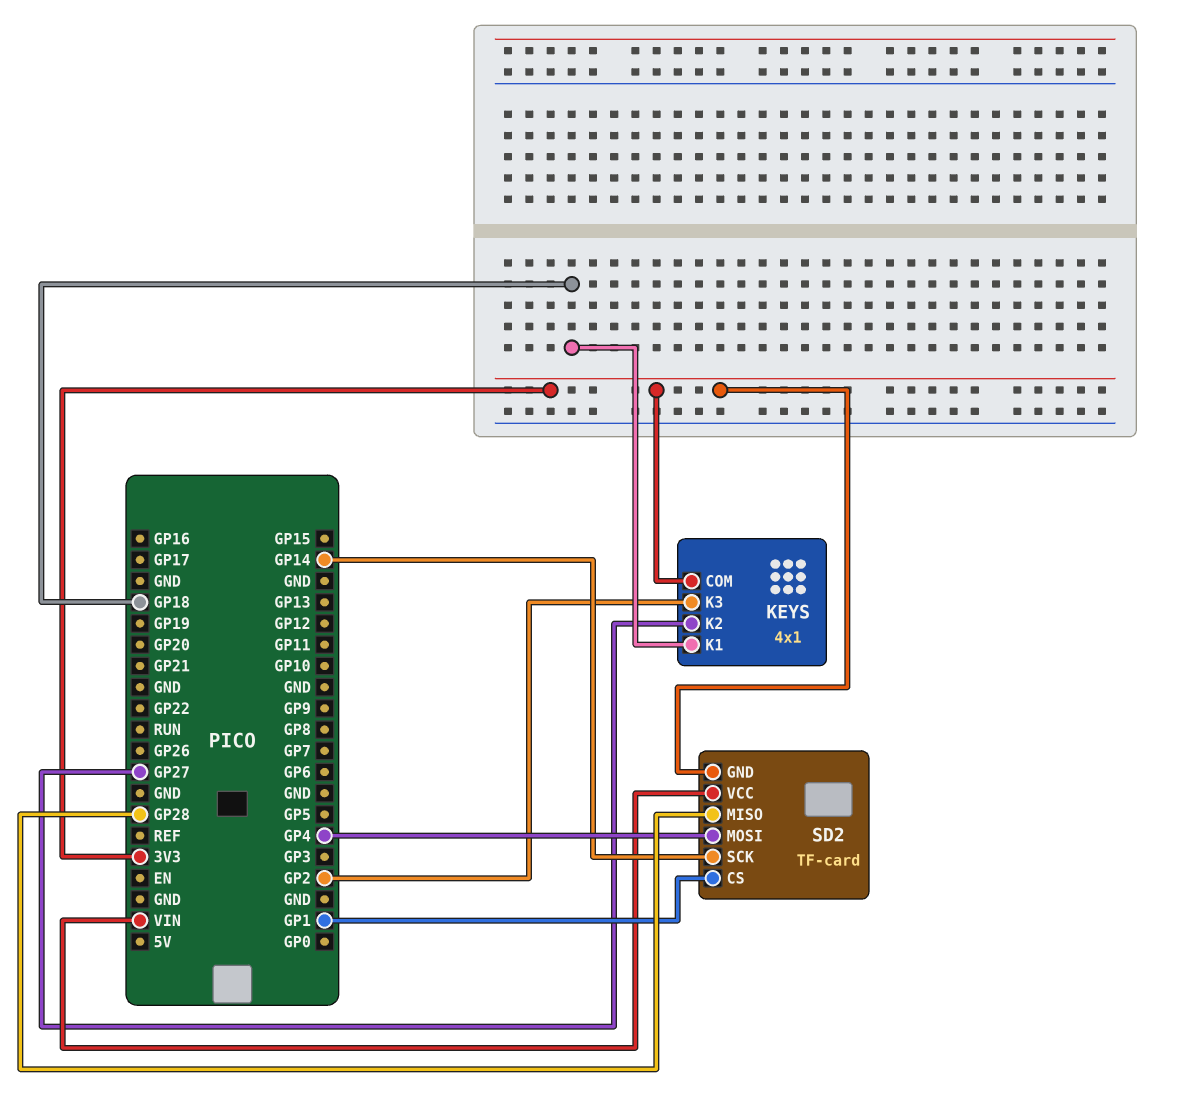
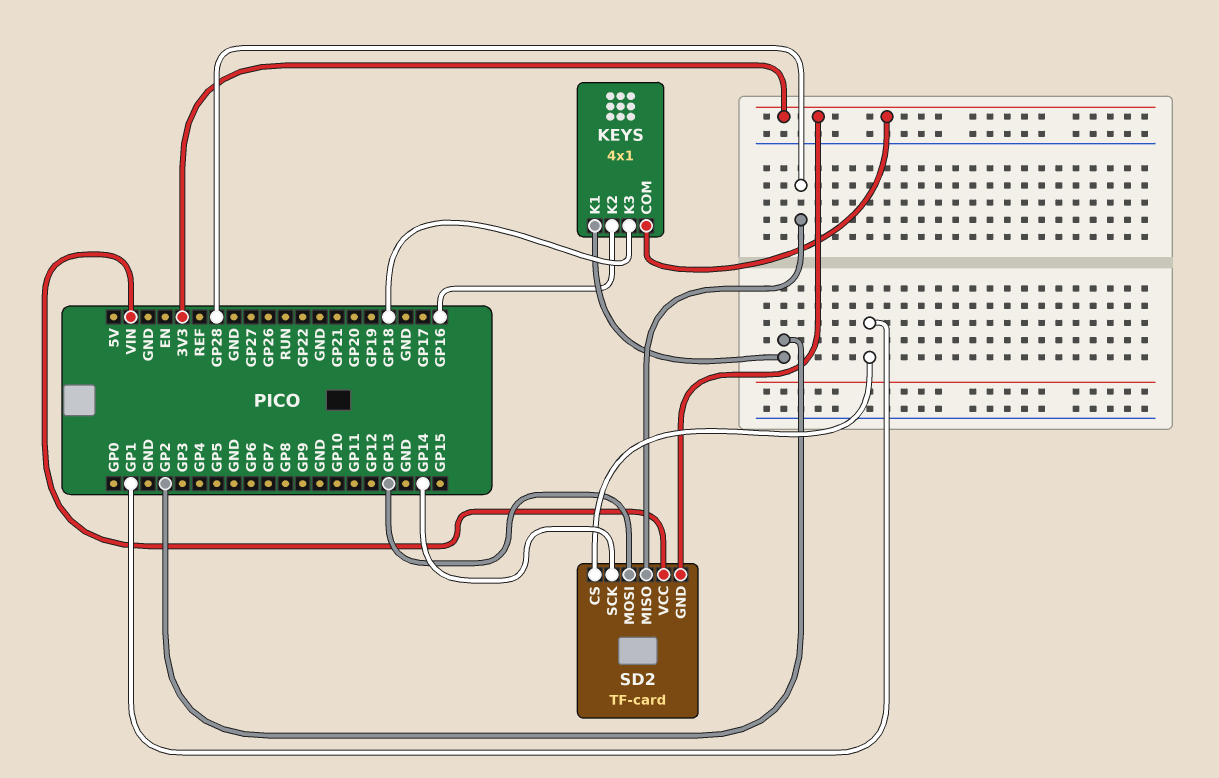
KEYS pin K1: GP18 -> GP2
KEYS pin K2: GP27 -> GP16
KEYS pin K3: GP2 -> GP18
SD2 pin MOSI: GP4 -> GP13

